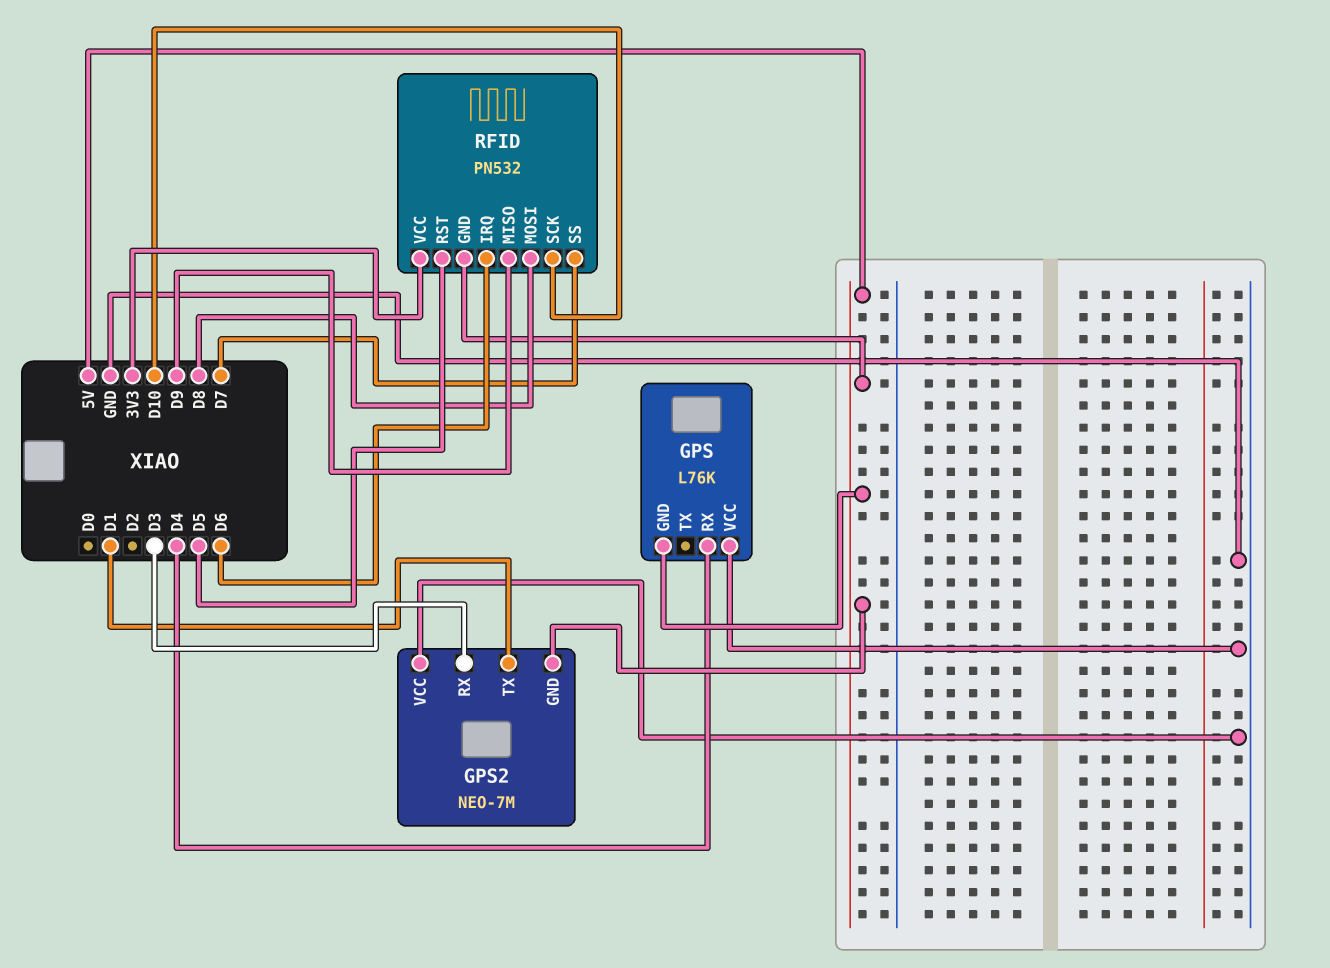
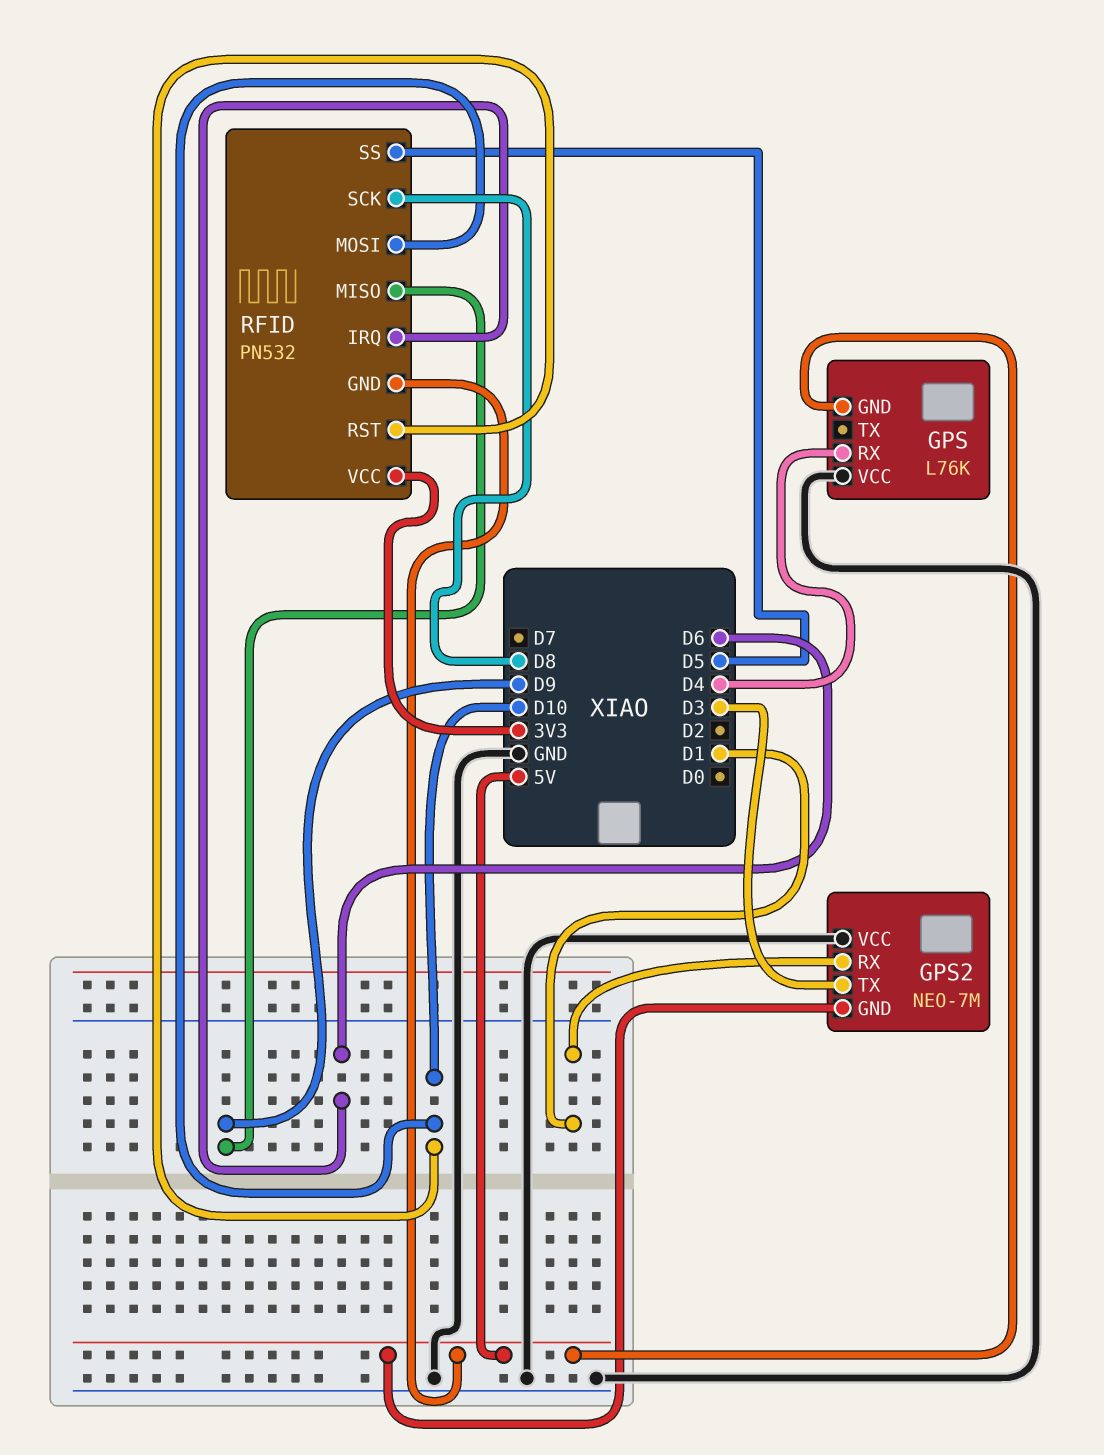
GPS2 pin RX: D3 -> D1
GPS2 pin TX: D1 -> D3
RFID pin MOSI: D8 -> D10
RFID pin RST: D5 -> D10
RFID pin SCK: D10 -> D8
RFID pin SS: D7 -> D5

